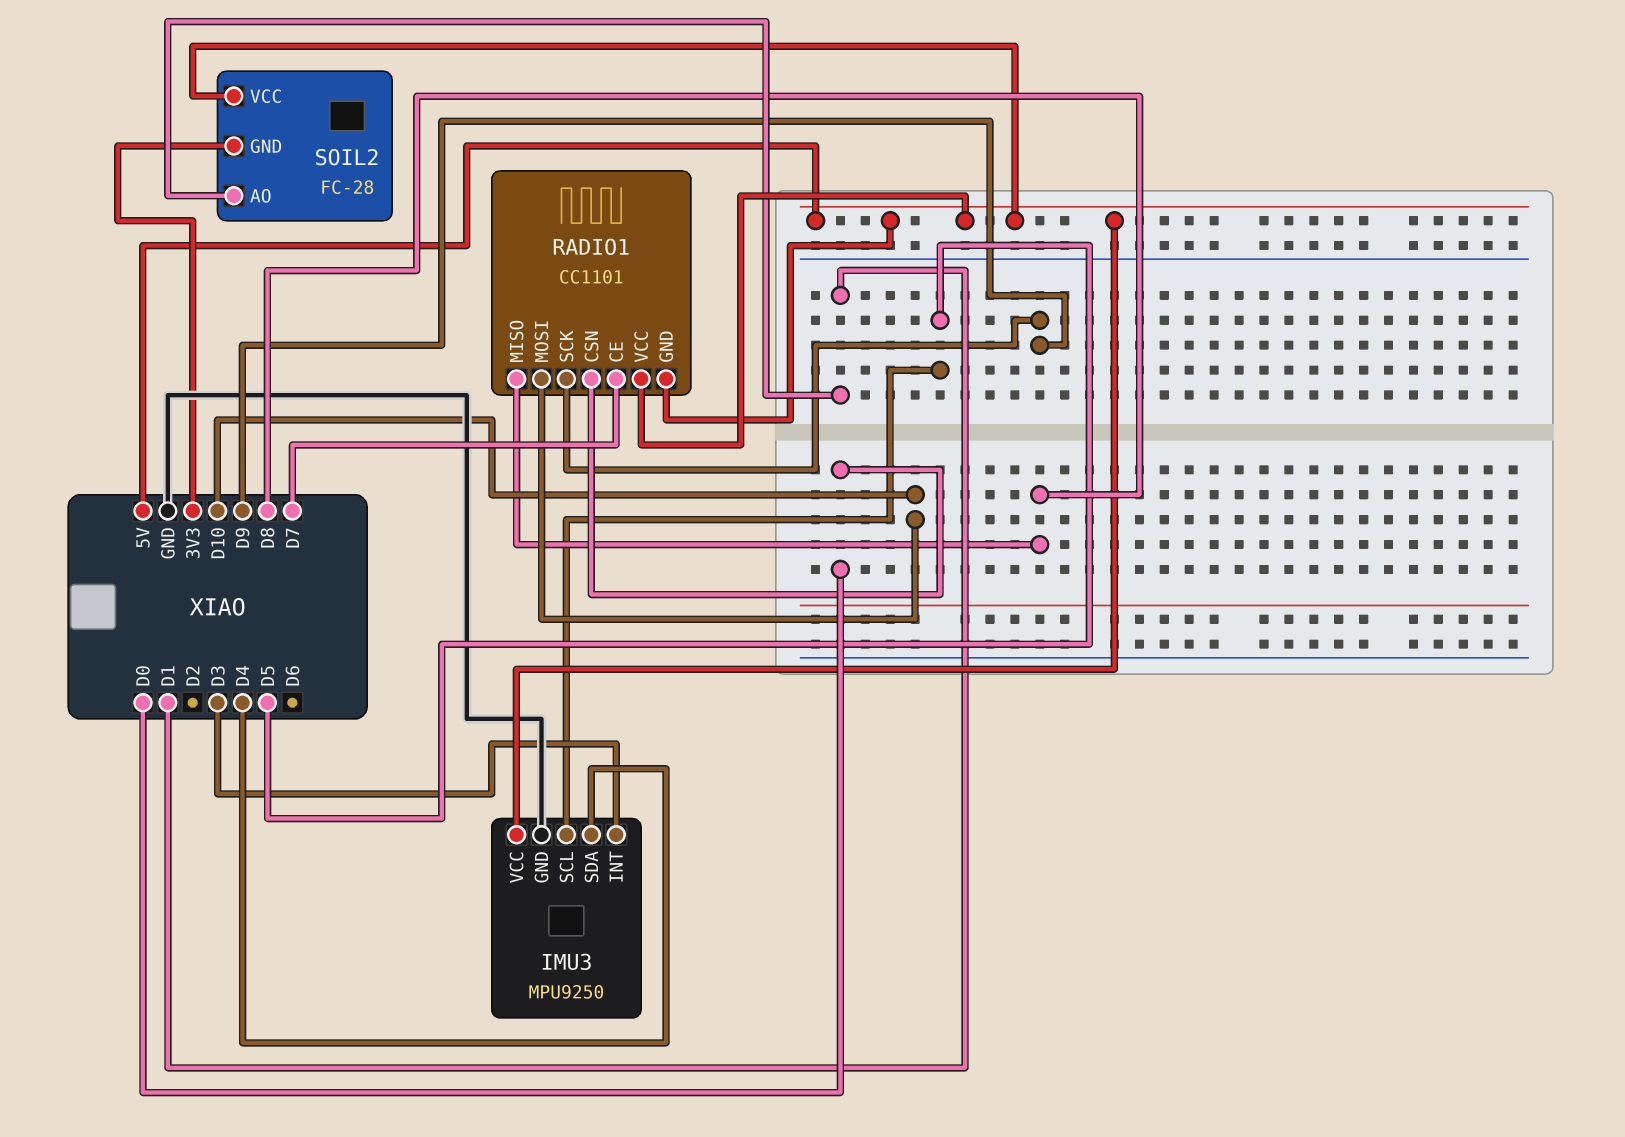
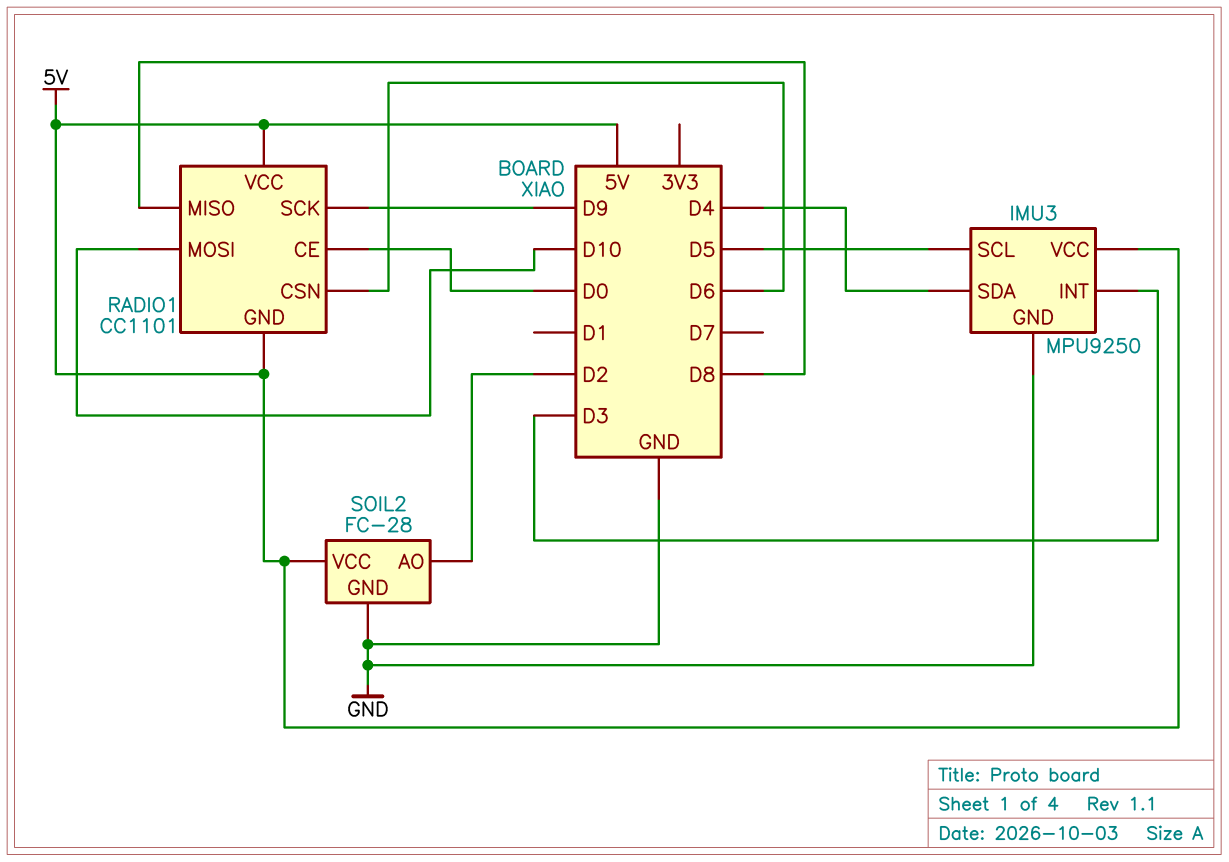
RADIO1 pin CE: D7 -> D0
RADIO1 pin CSN: D0 -> D6
SOIL2 pin AO: D1 -> D2
SOIL2 pin GND: 3V3 -> GND

